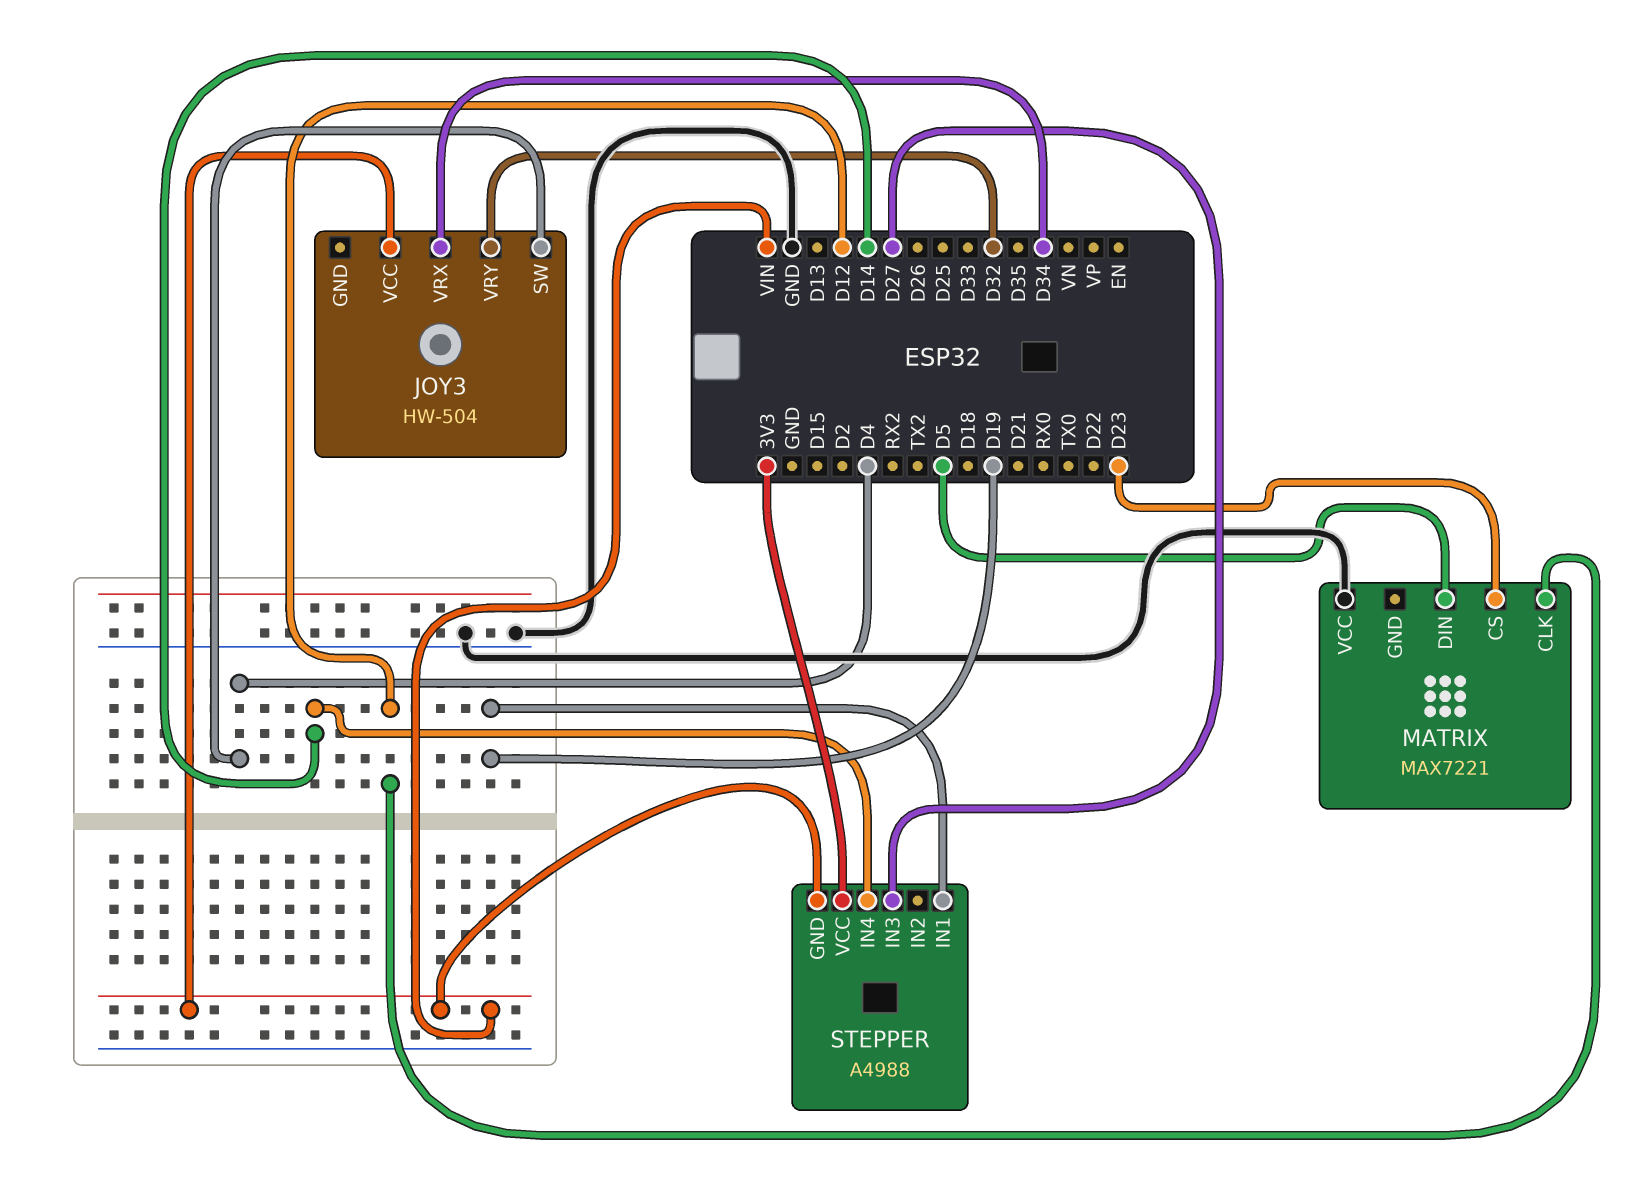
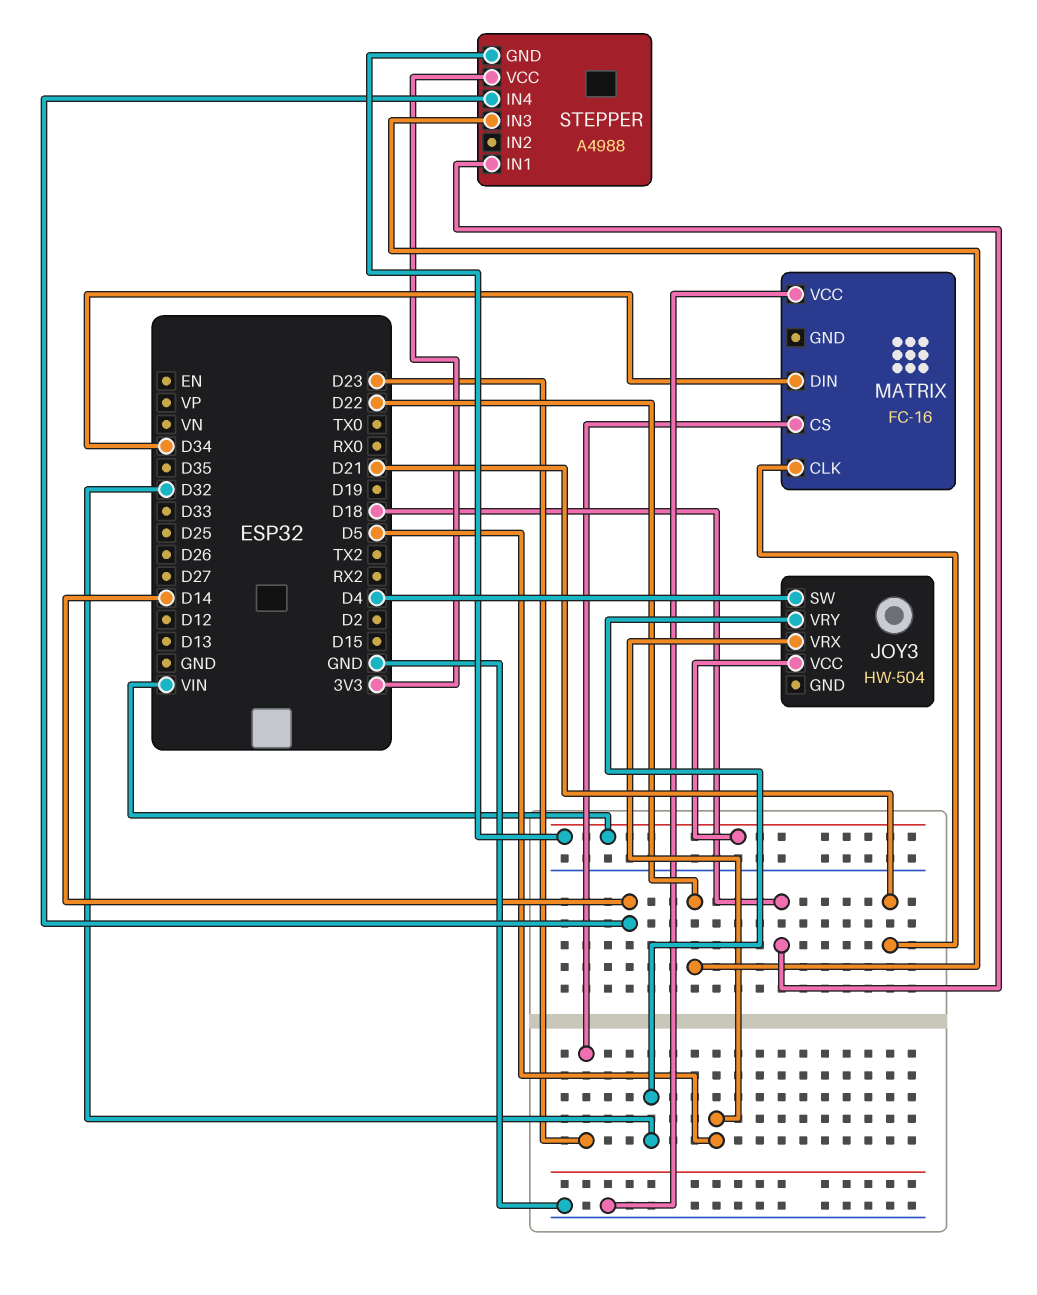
JOY3 pin VRX: D34 -> D5
MATRIX: MAX7221 -> FC-16
MATRIX pin CLK: D12 -> D21
MATRIX pin DIN: D5 -> D34
STEPPER pin IN1: D19 -> D18
STEPPER pin IN3: D27 -> D22

